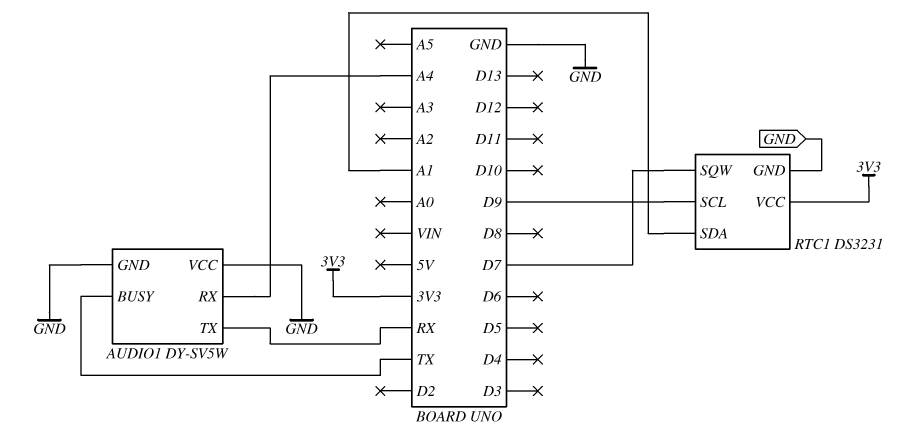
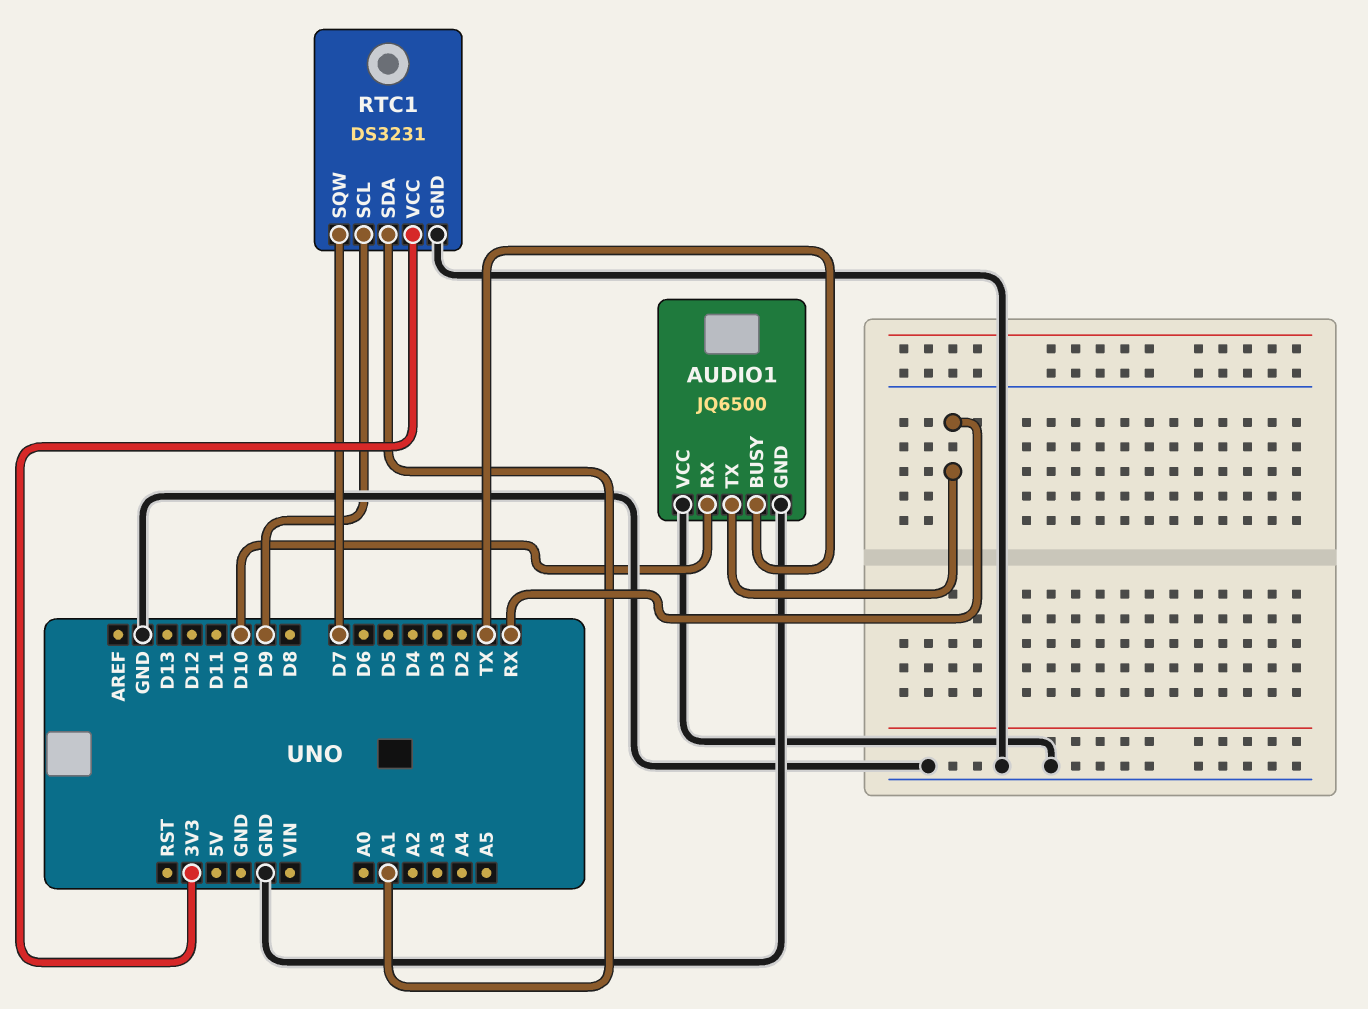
AUDIO1: DY-SV5W -> JQ6500
AUDIO1 pin RX: A4 -> D10

